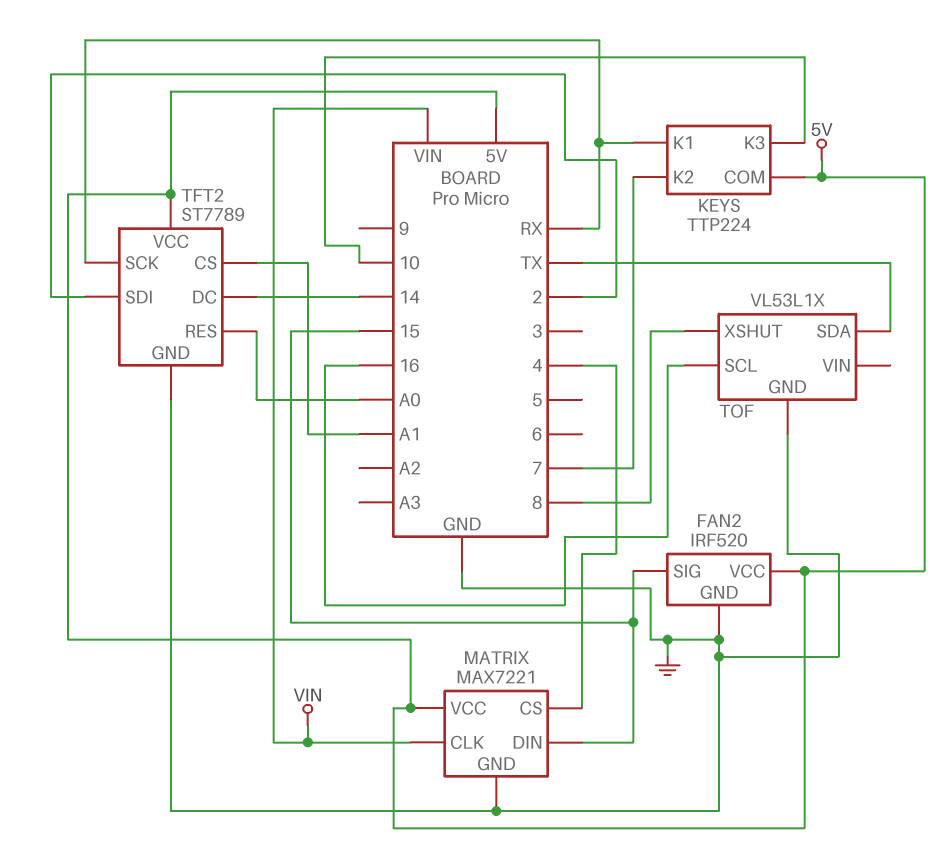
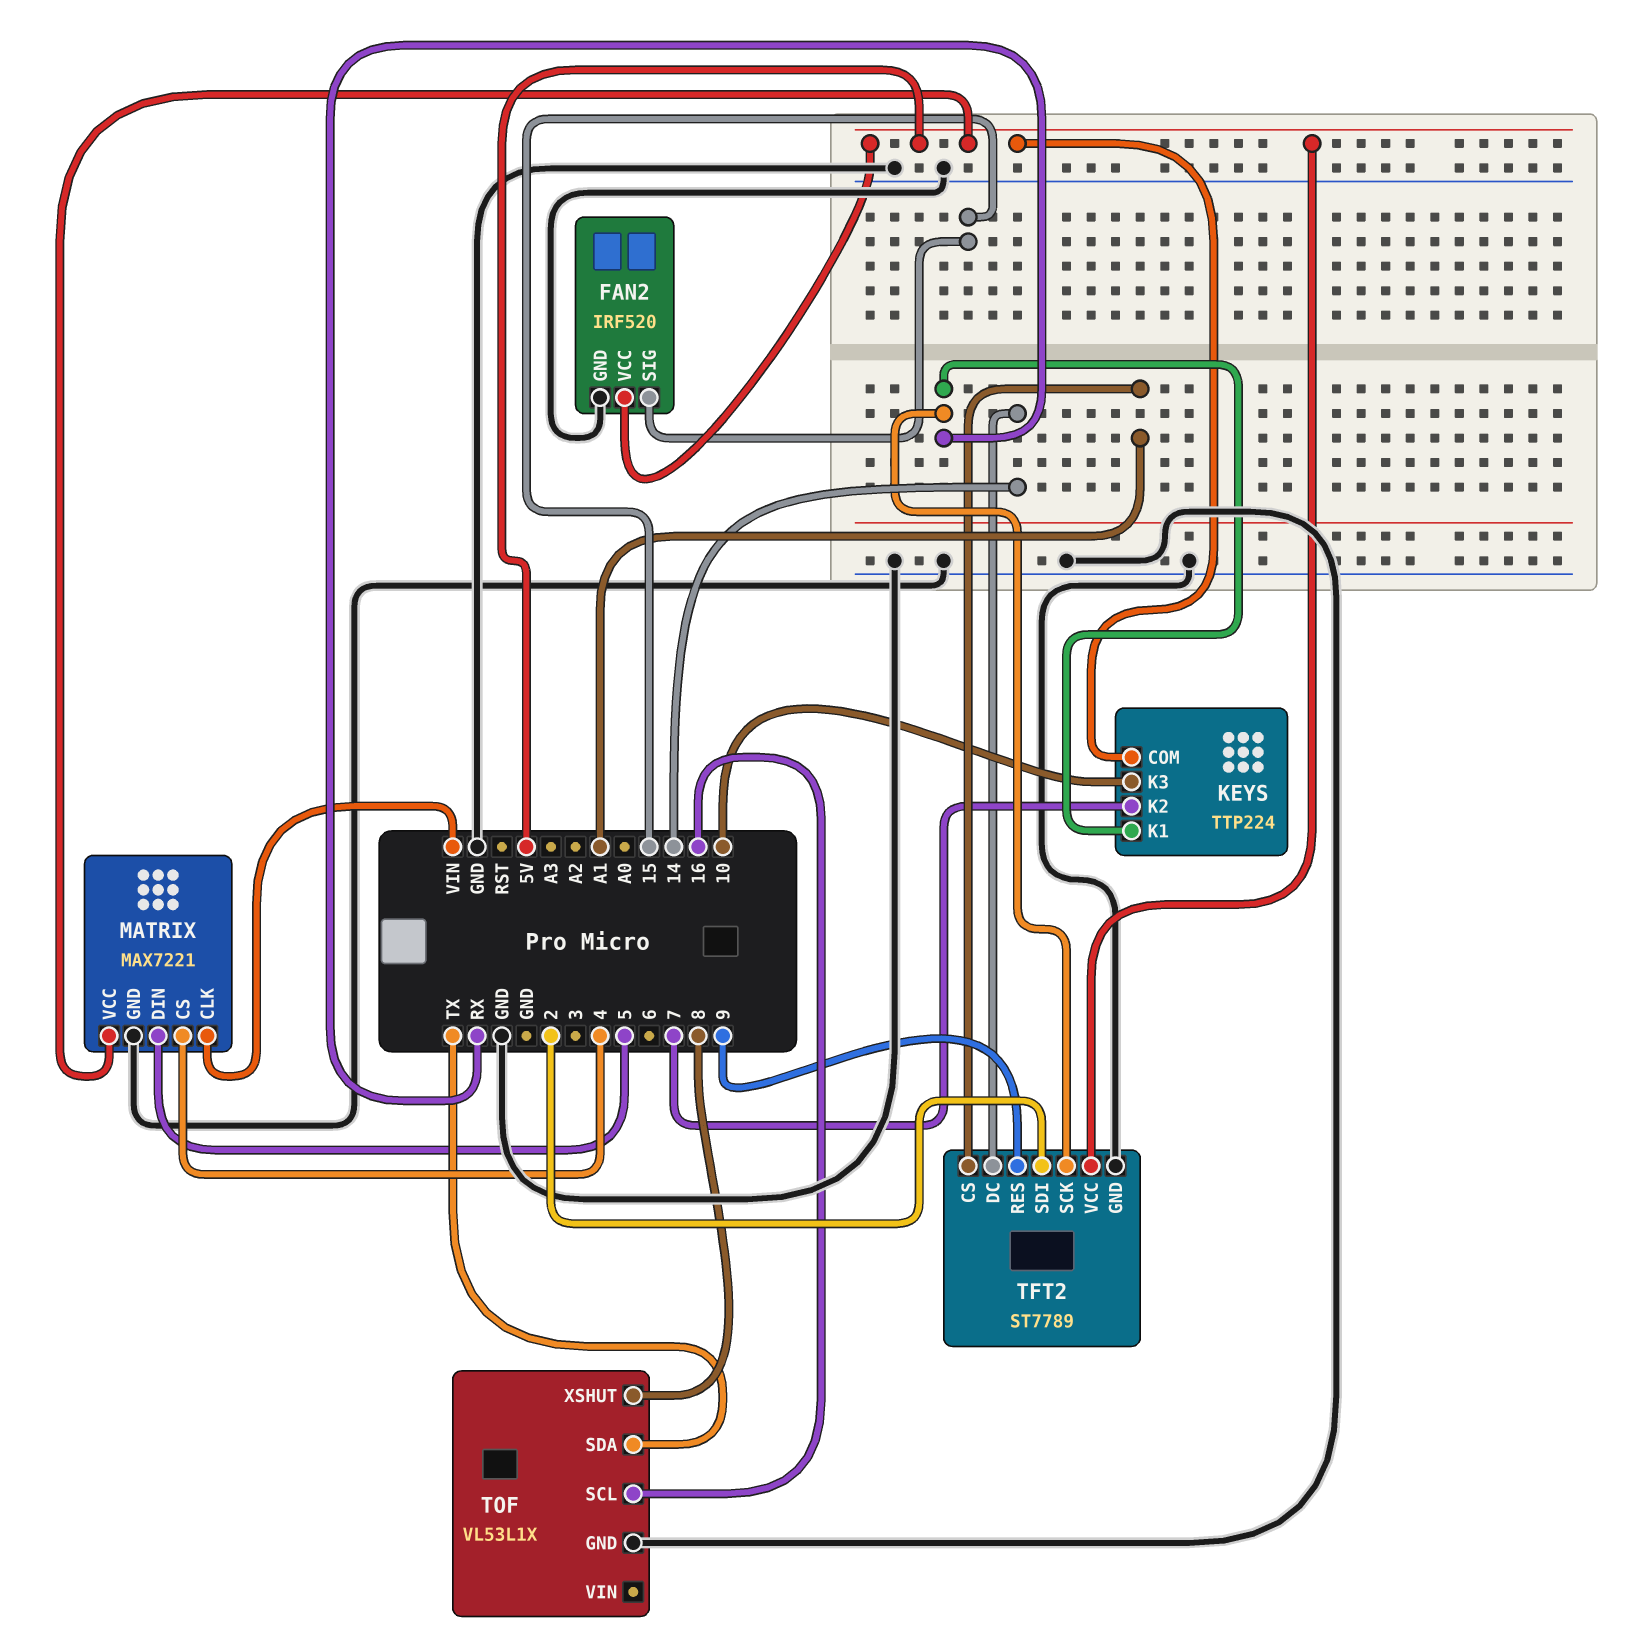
MATRIX pin DIN: 15 -> 5
TFT2 pin RES: A0 -> 9

